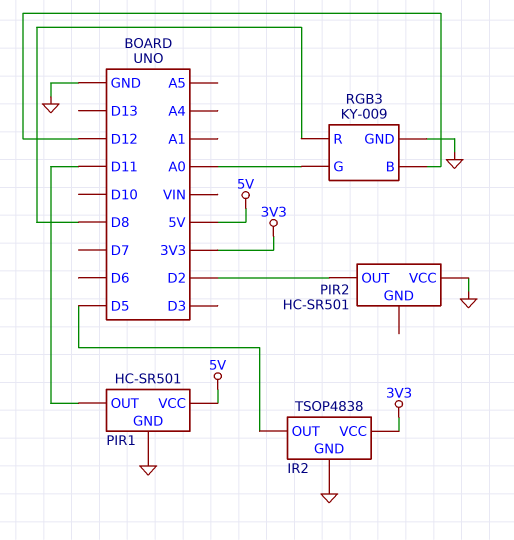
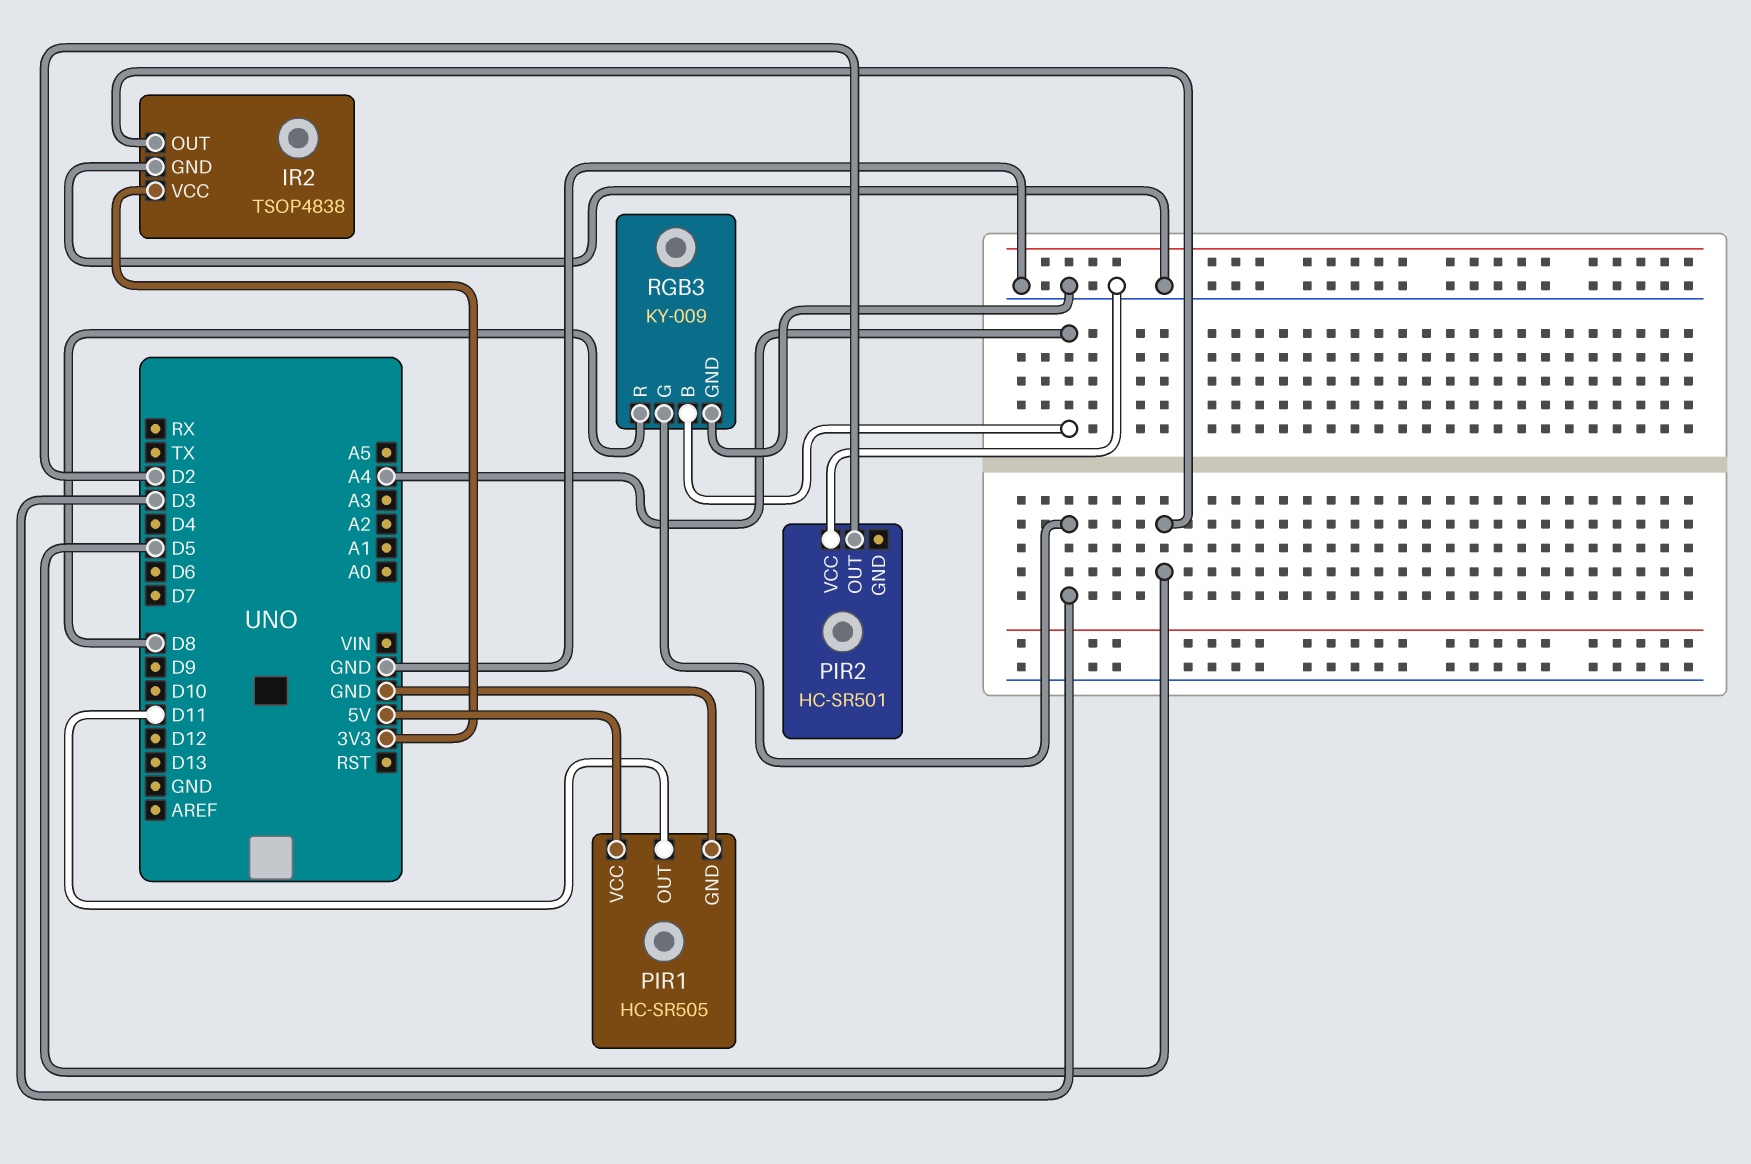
PIR1: HC-SR501 -> HC-SR505
RGB3 pin B: D12 -> A4
RGB3 pin G: A0 -> D3

